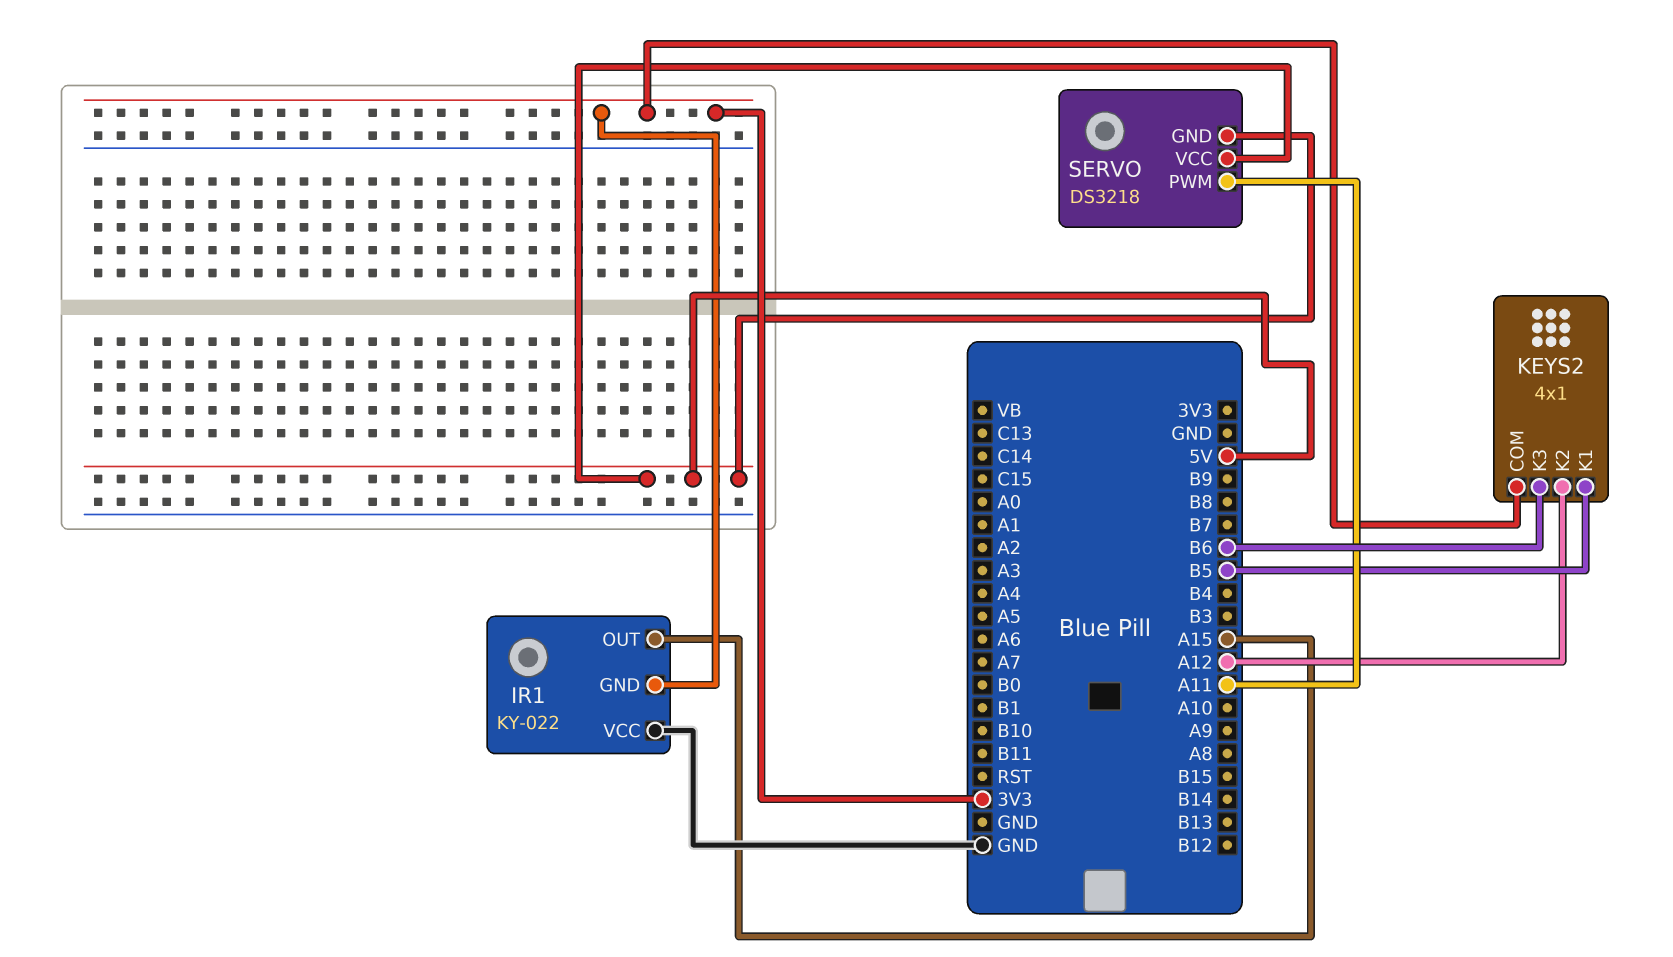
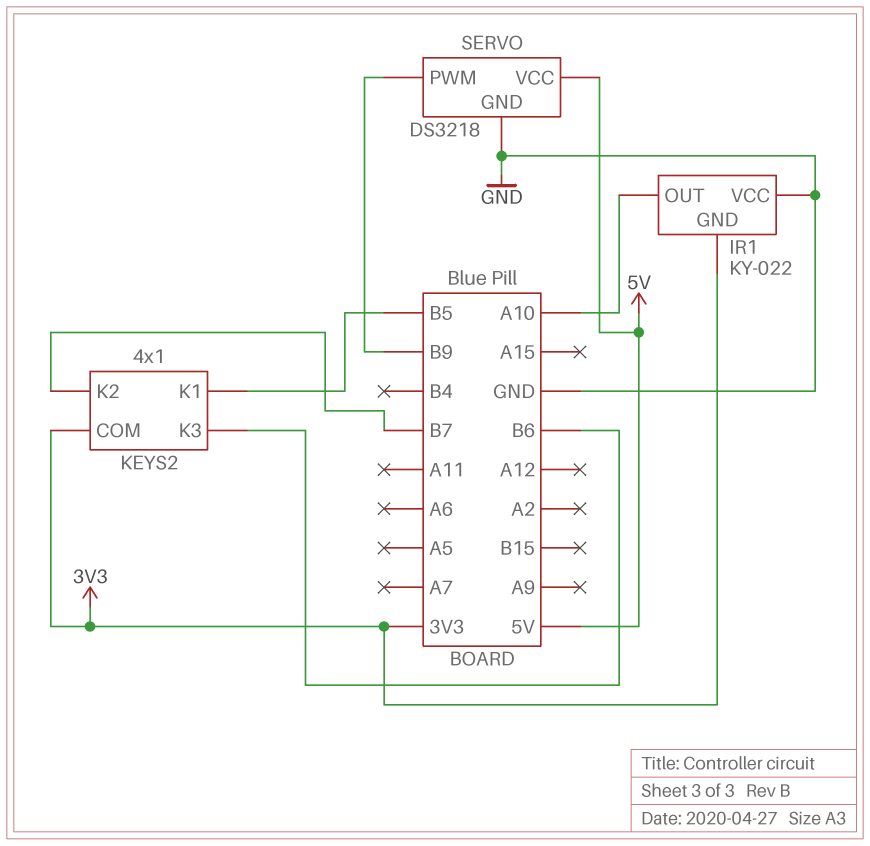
IR1 pin OUT: A15 -> A10
KEYS2 pin K2: A12 -> B7
SERVO pin GND: 5V -> GND
SERVO pin PWM: A11 -> B9

